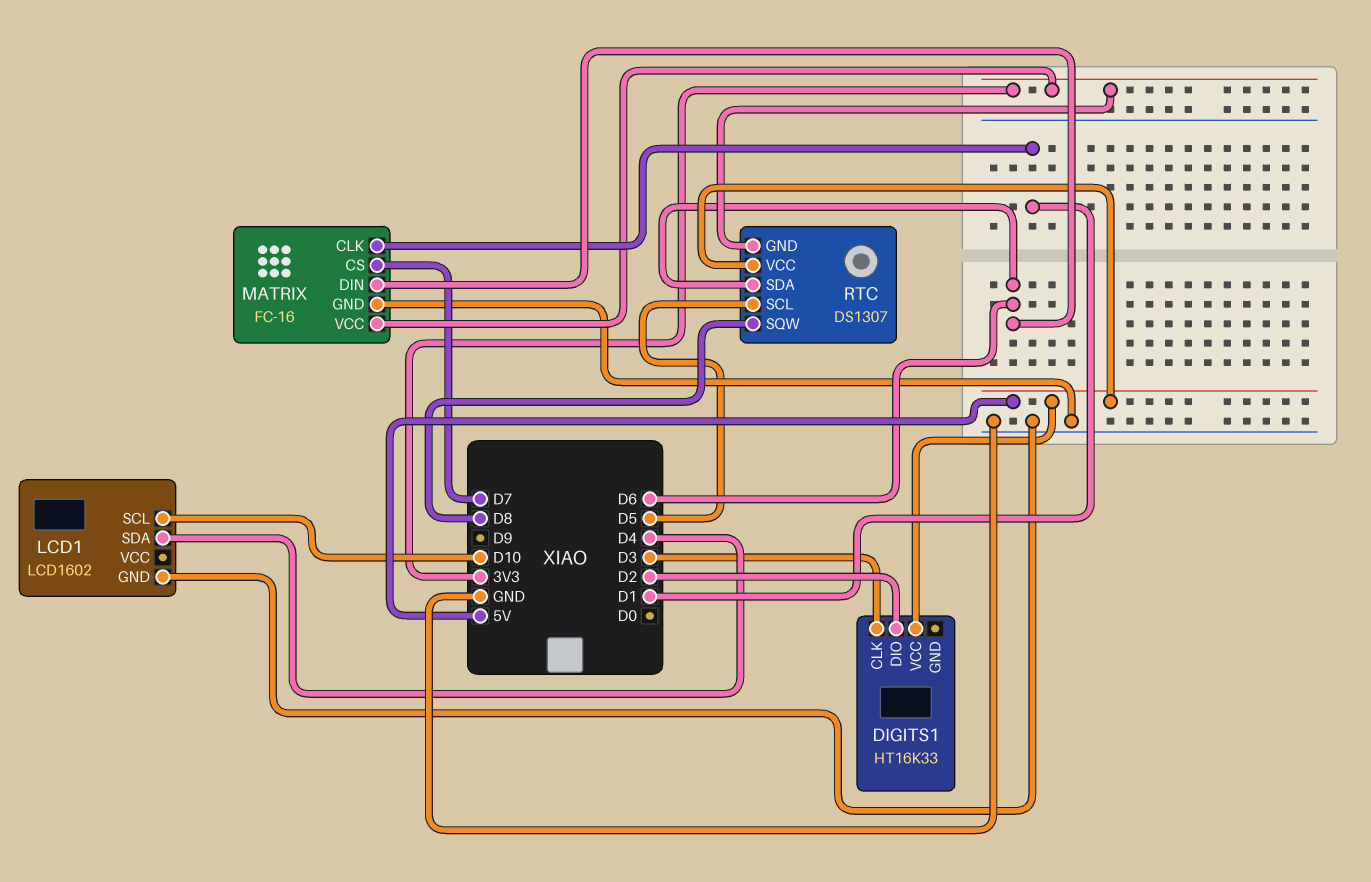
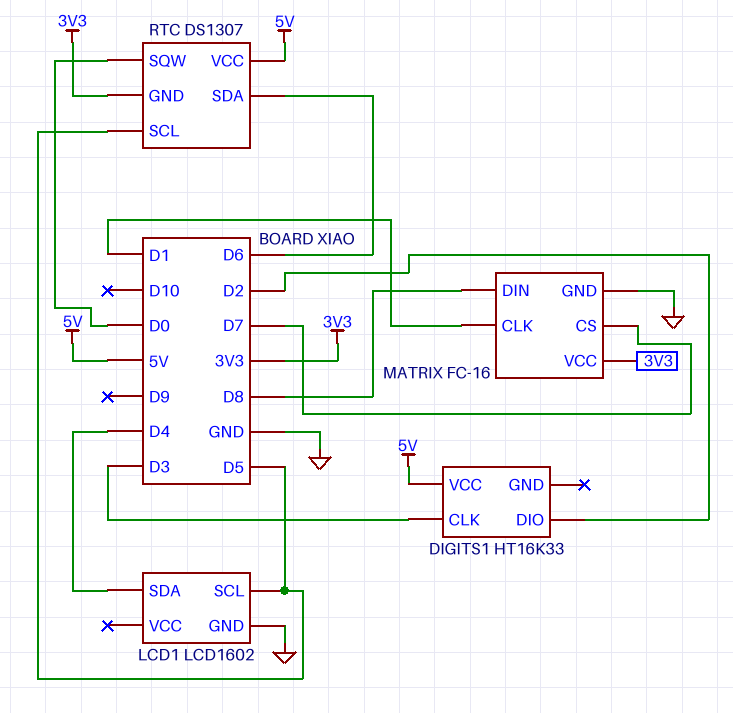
LCD1 pin SCL: D10 -> D5
MATRIX pin DIN: D6 -> D8
RTC pin SQW: D8 -> D0

